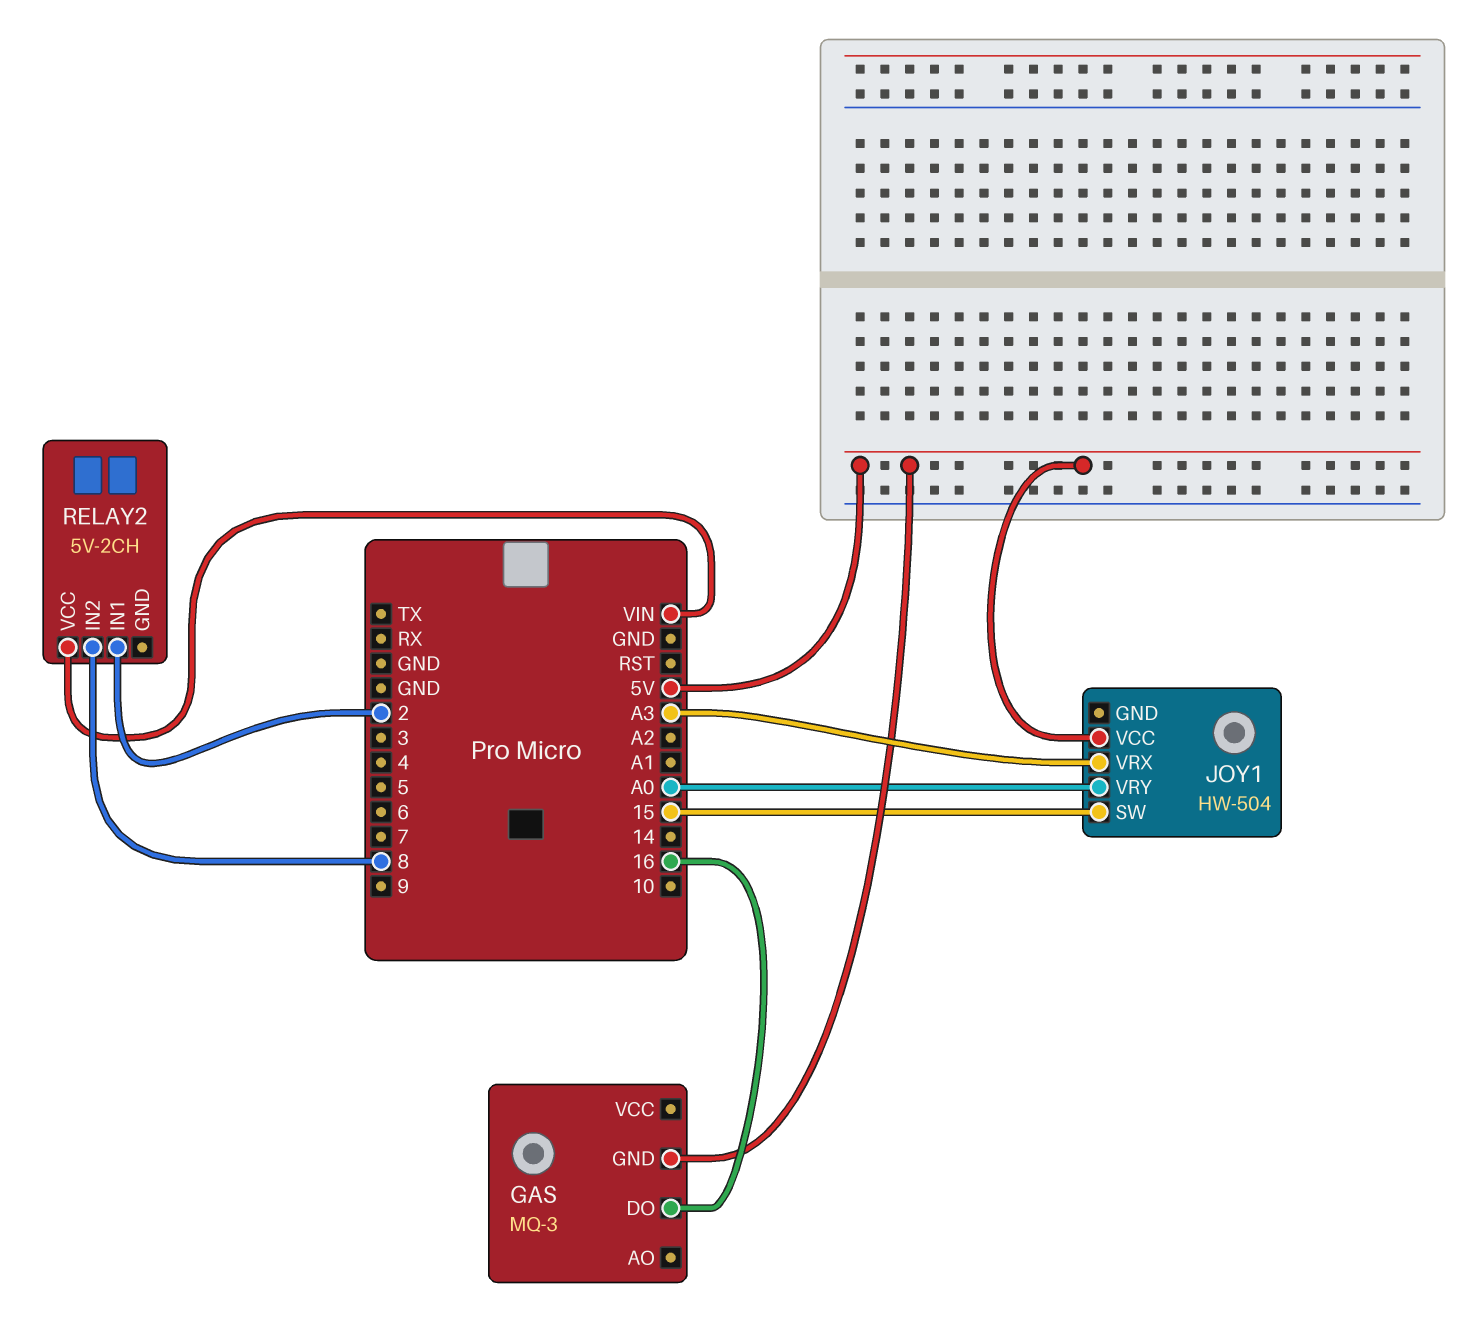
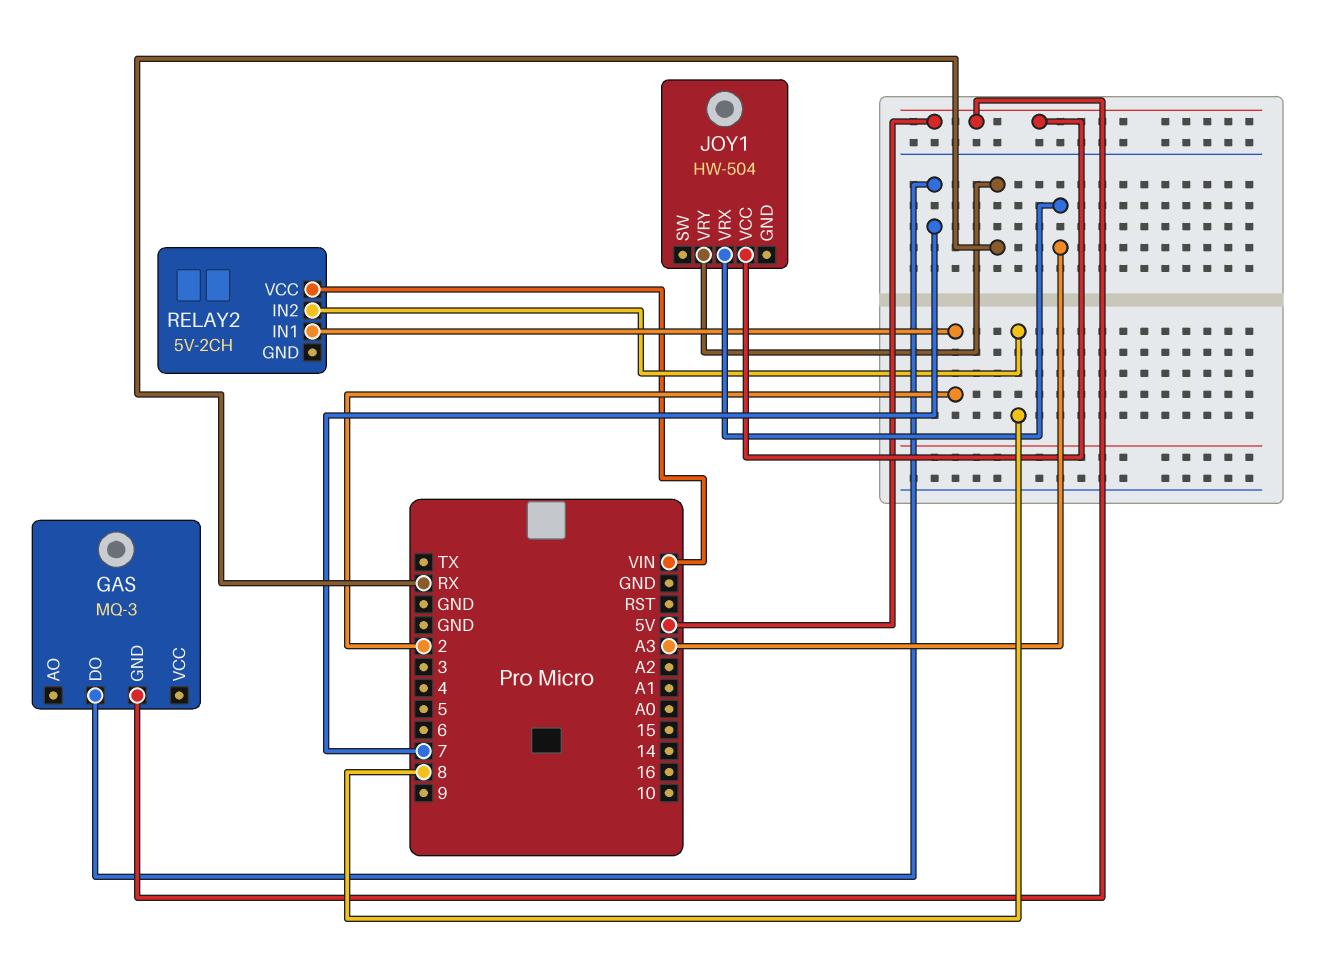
GAS pin DO: 16 -> 7
JOY1 pin SW: 15 -> none
JOY1 pin VRY: A0 -> RX

